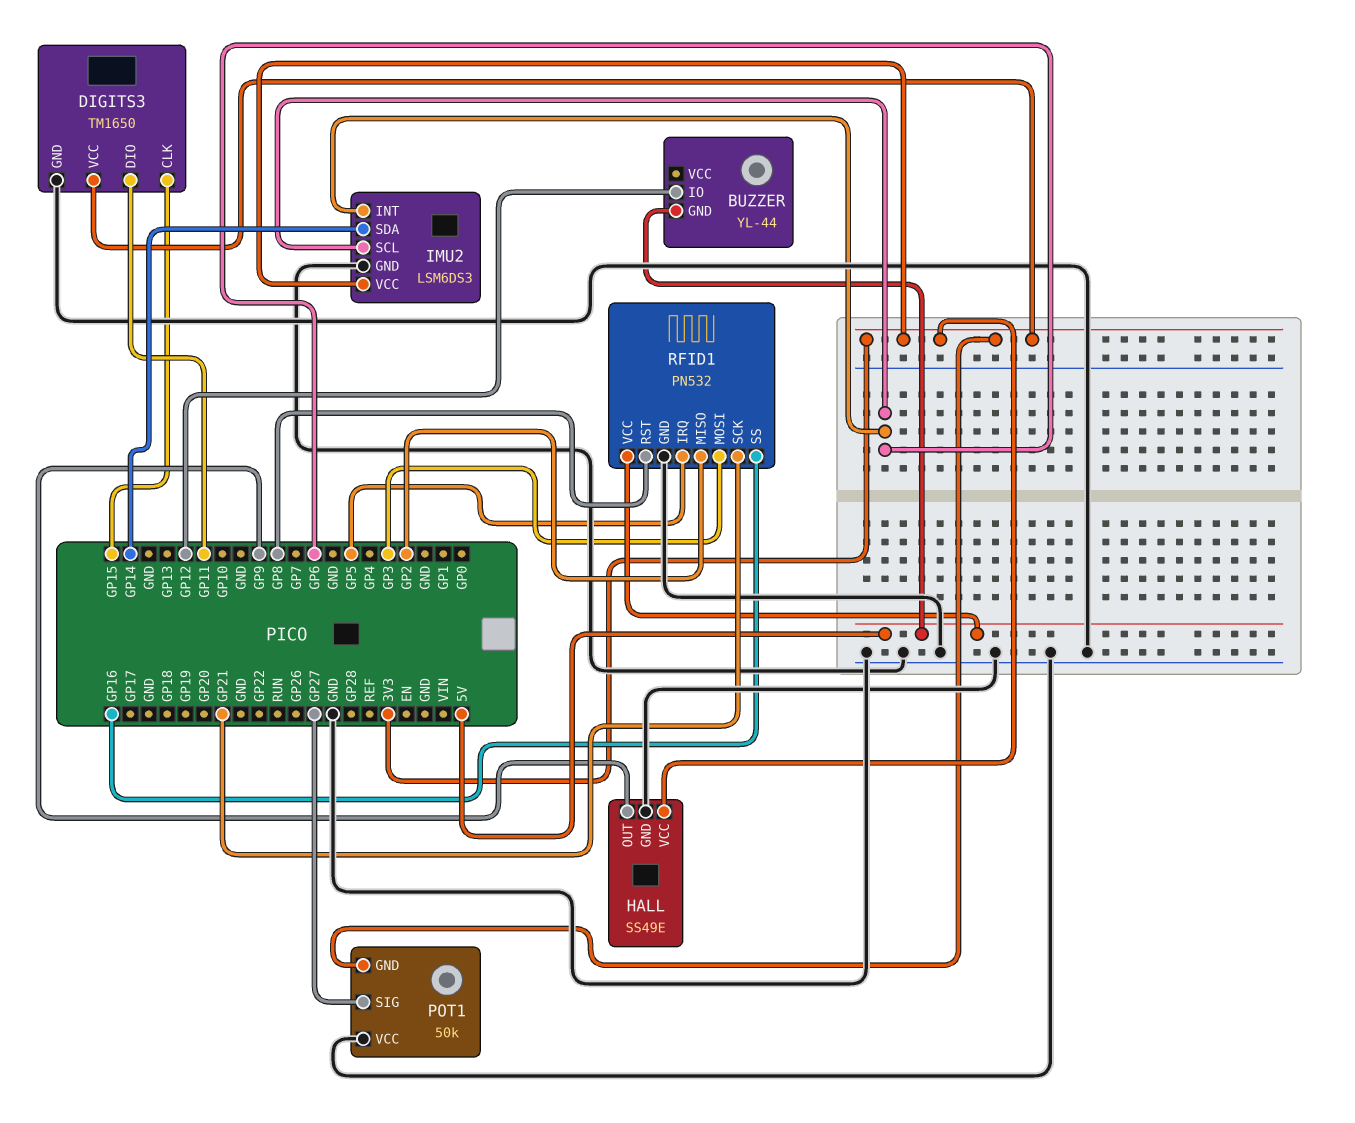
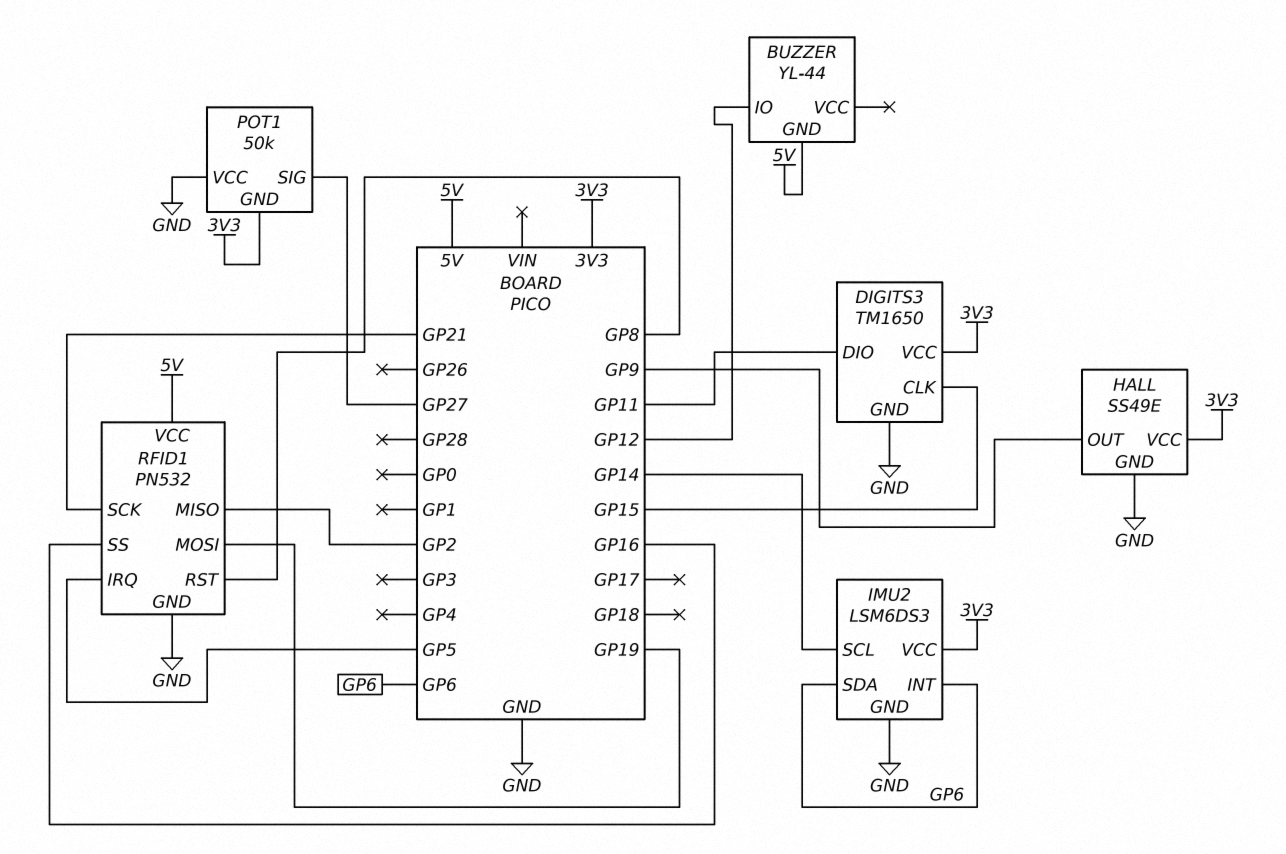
IMU2 pin SCL: GP6 -> GP14
IMU2 pin SDA: GP14 -> GP6
RFID1 pin MOSI: GP3 -> GP19

